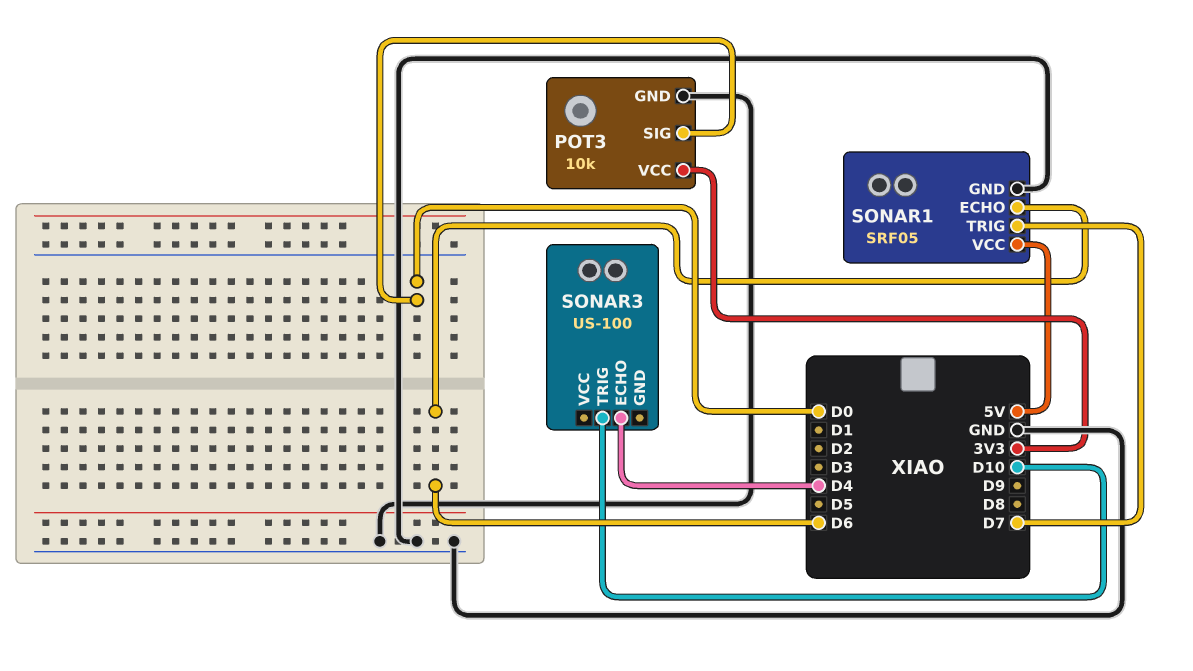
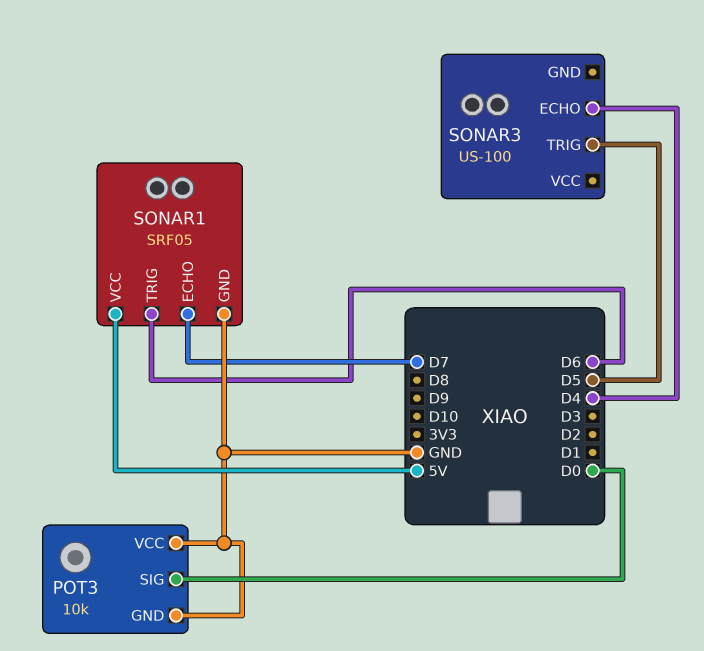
POT3 pin VCC: 3V3 -> GND
SONAR1 pin ECHO: D6 -> D7
SONAR1 pin TRIG: D7 -> D6
SONAR3 pin TRIG: D10 -> D5

